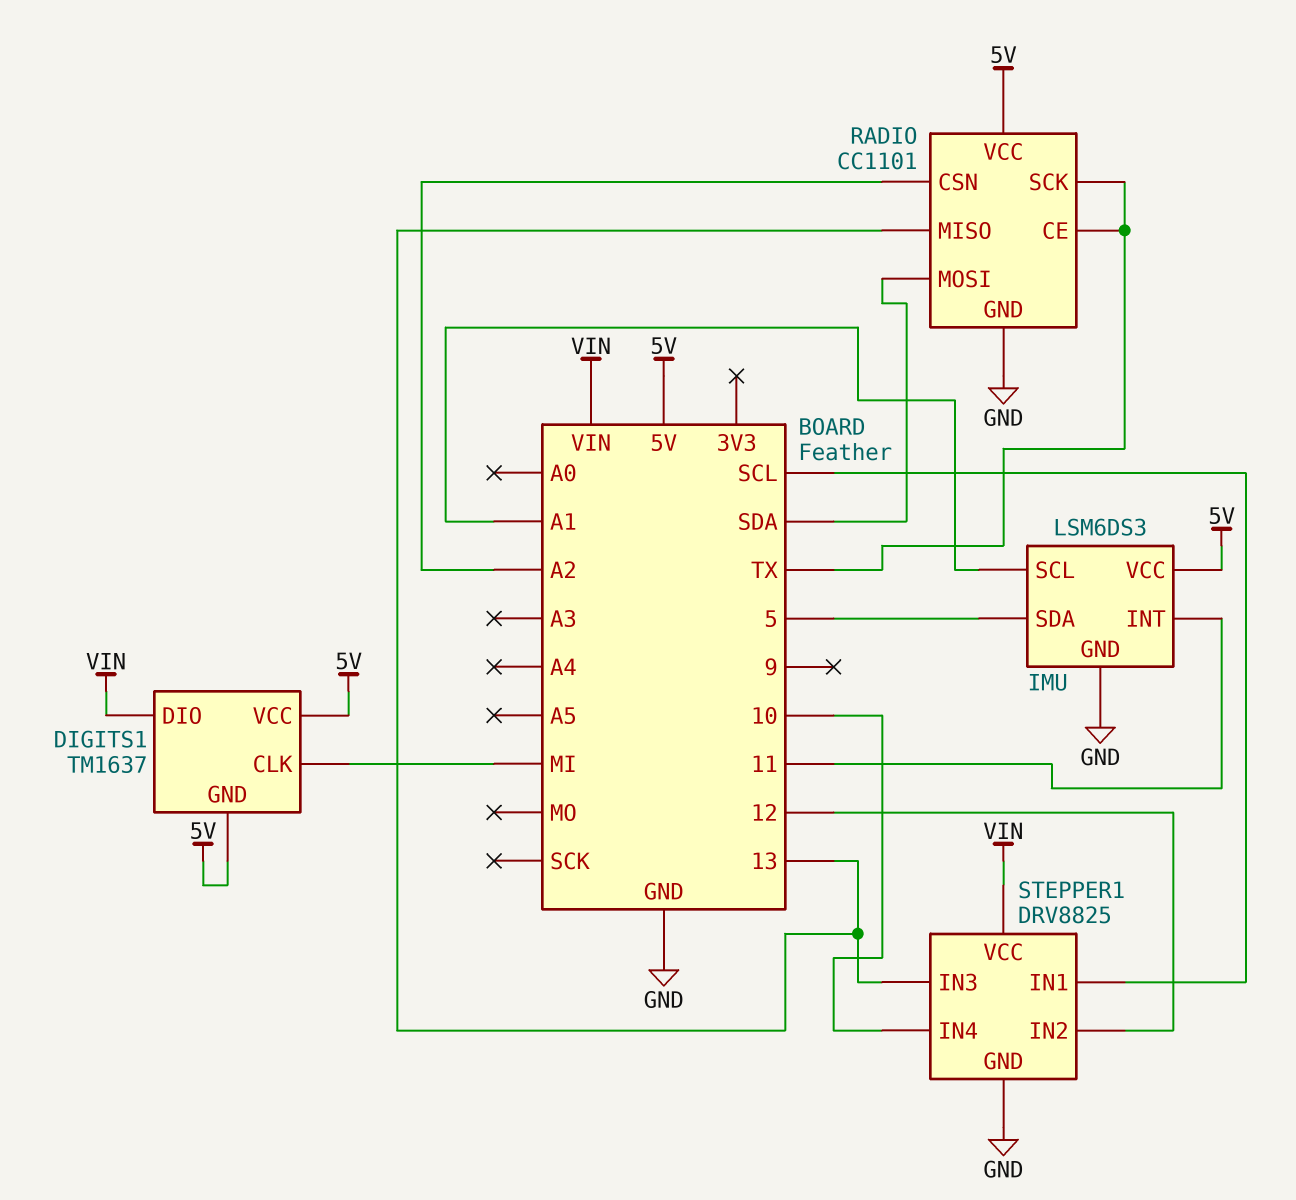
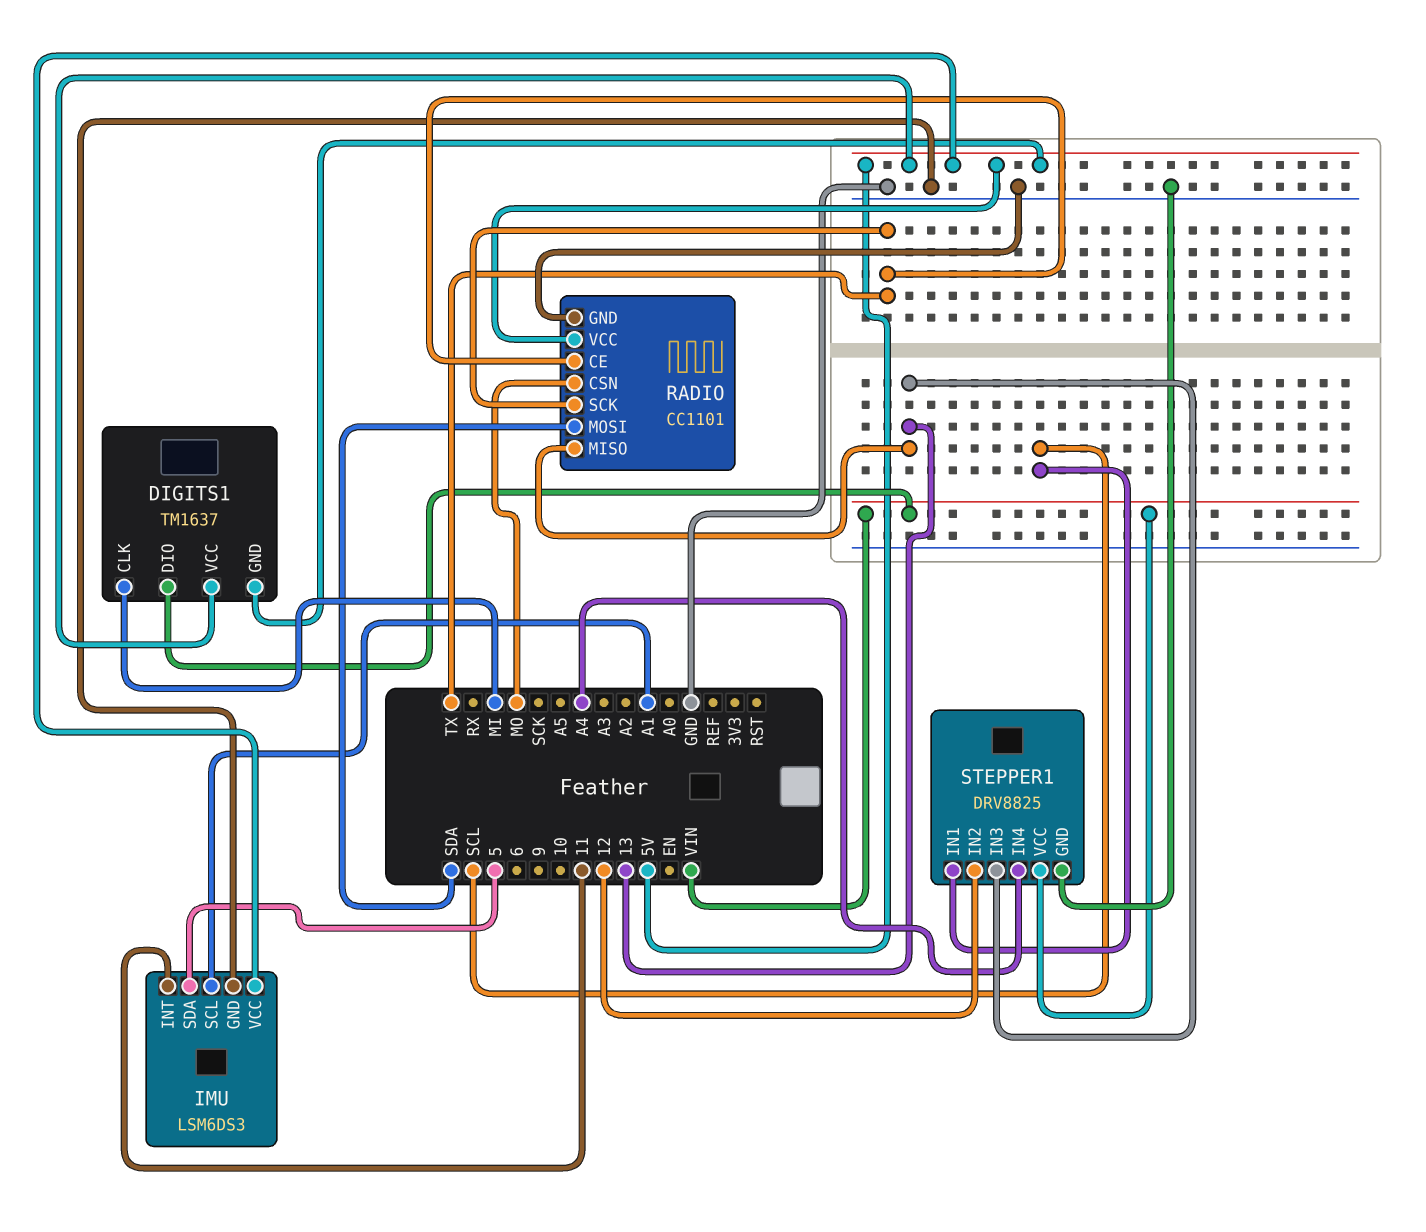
RADIO pin CSN: A2 -> MO
STEPPER1 pin IN4: 10 -> A4

